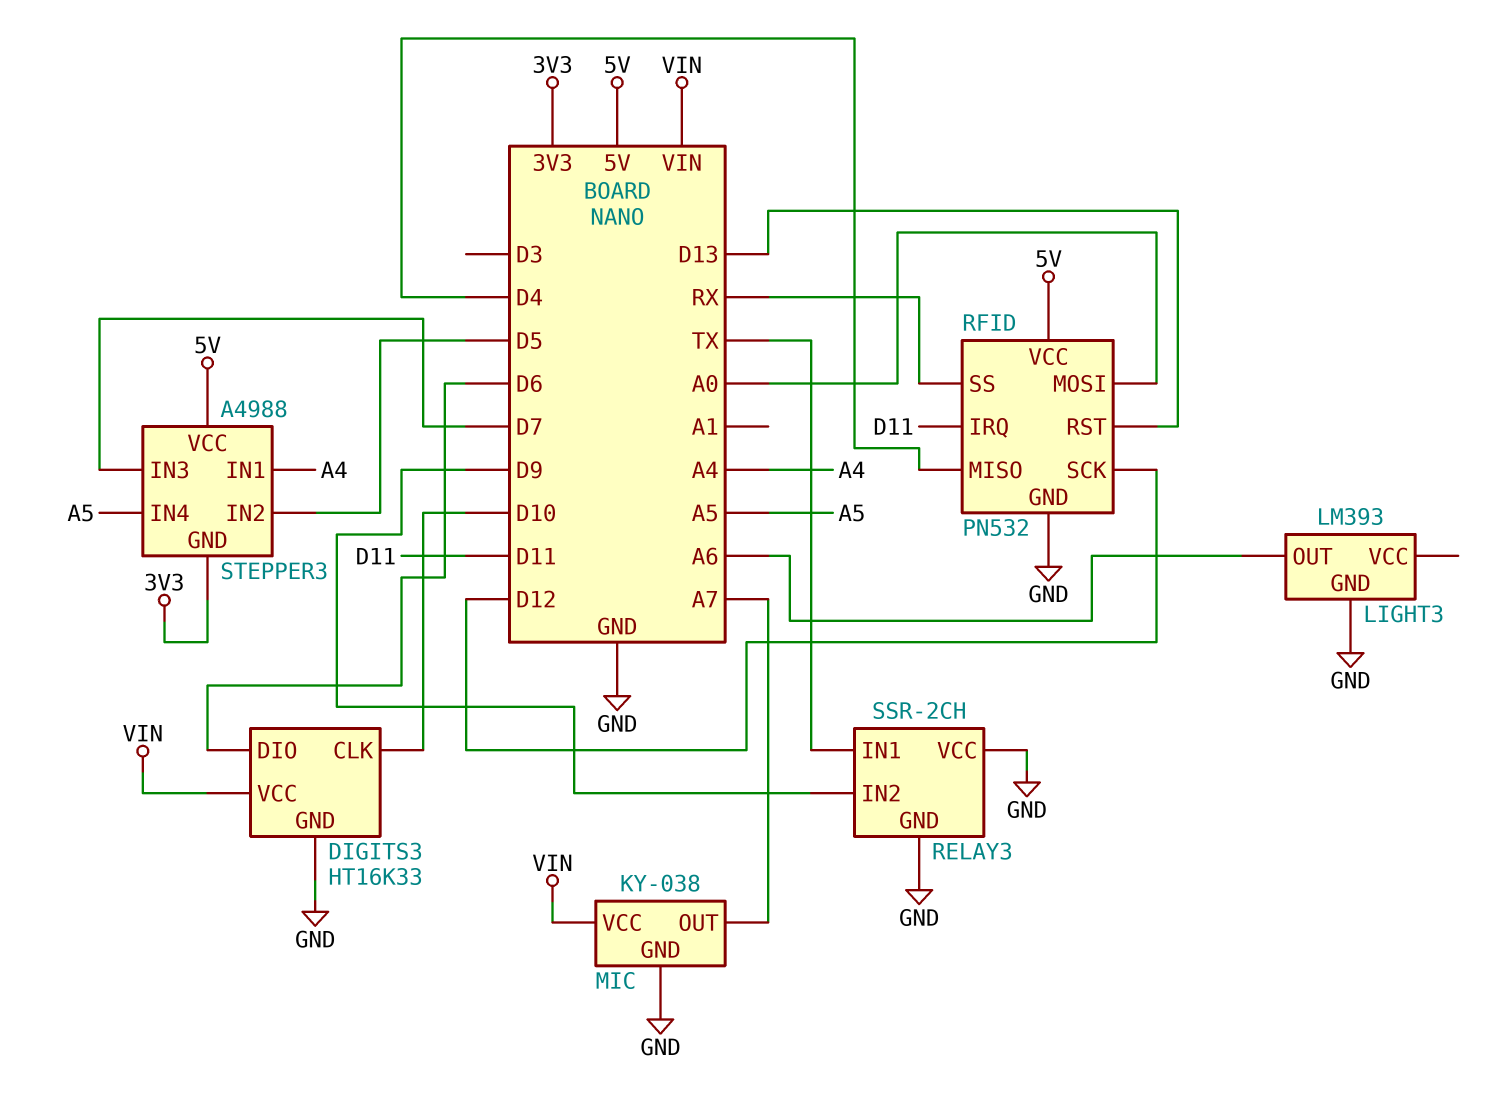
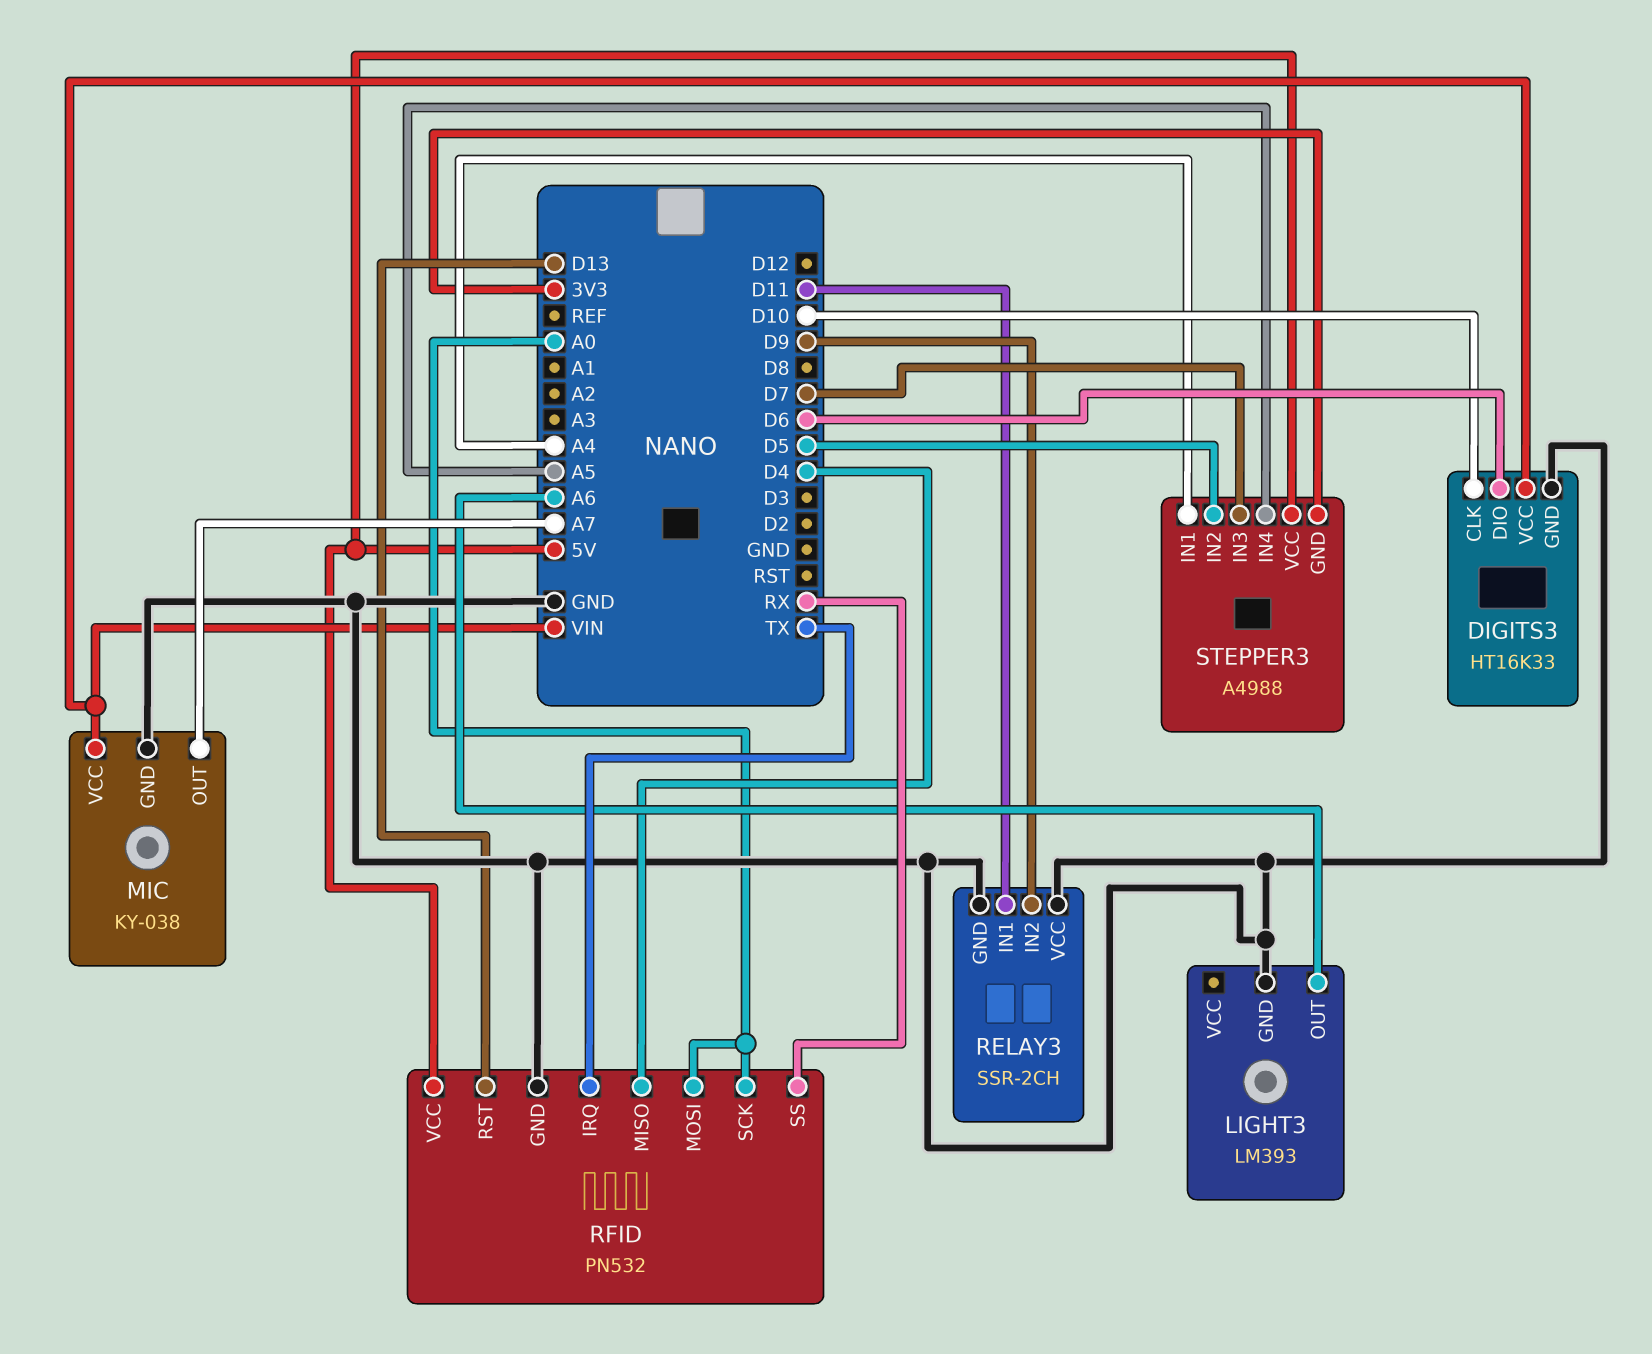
RELAY3 pin IN1: TX -> D11
RFID pin IRQ: D11 -> TX
RFID pin SCK: D12 -> A0

